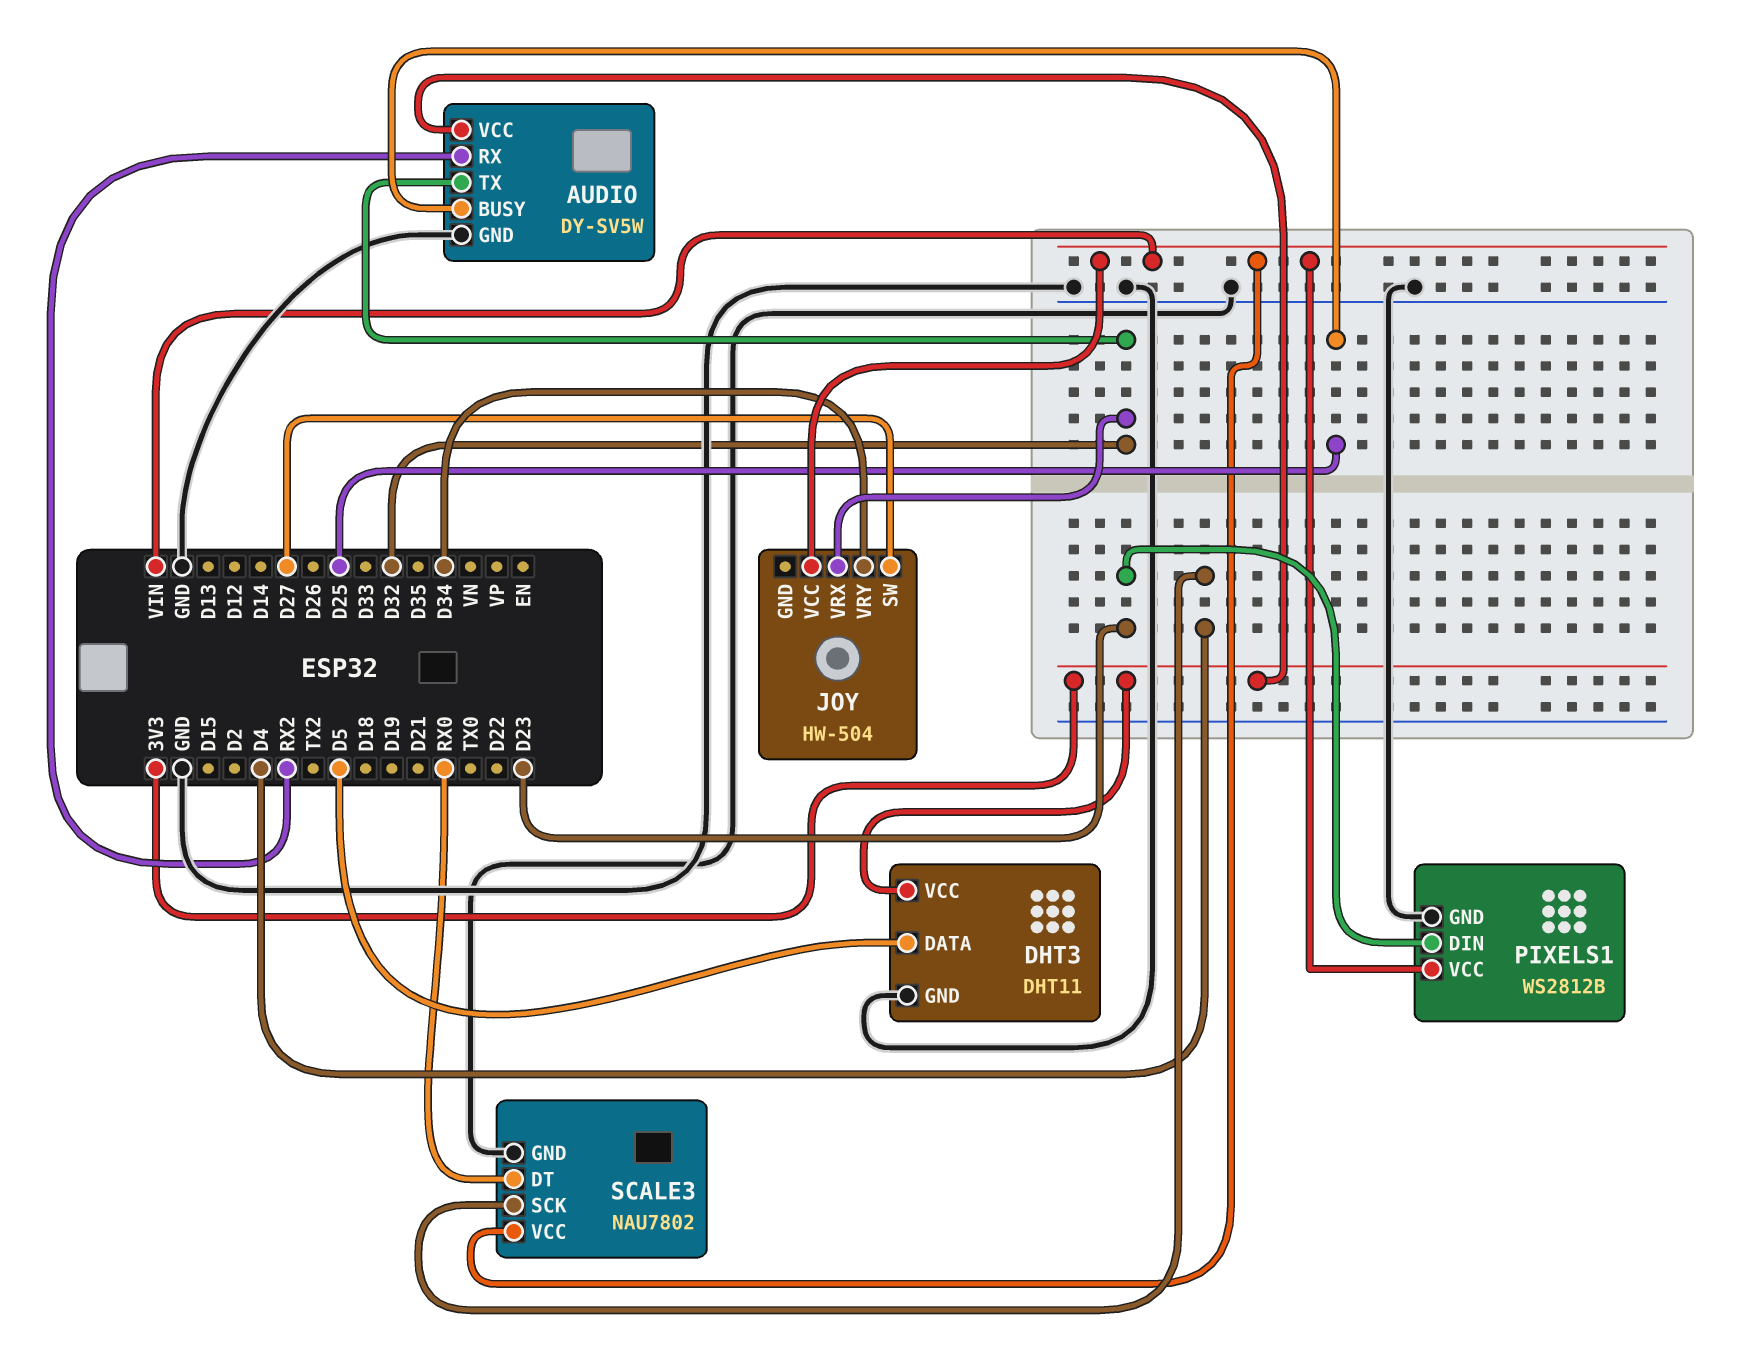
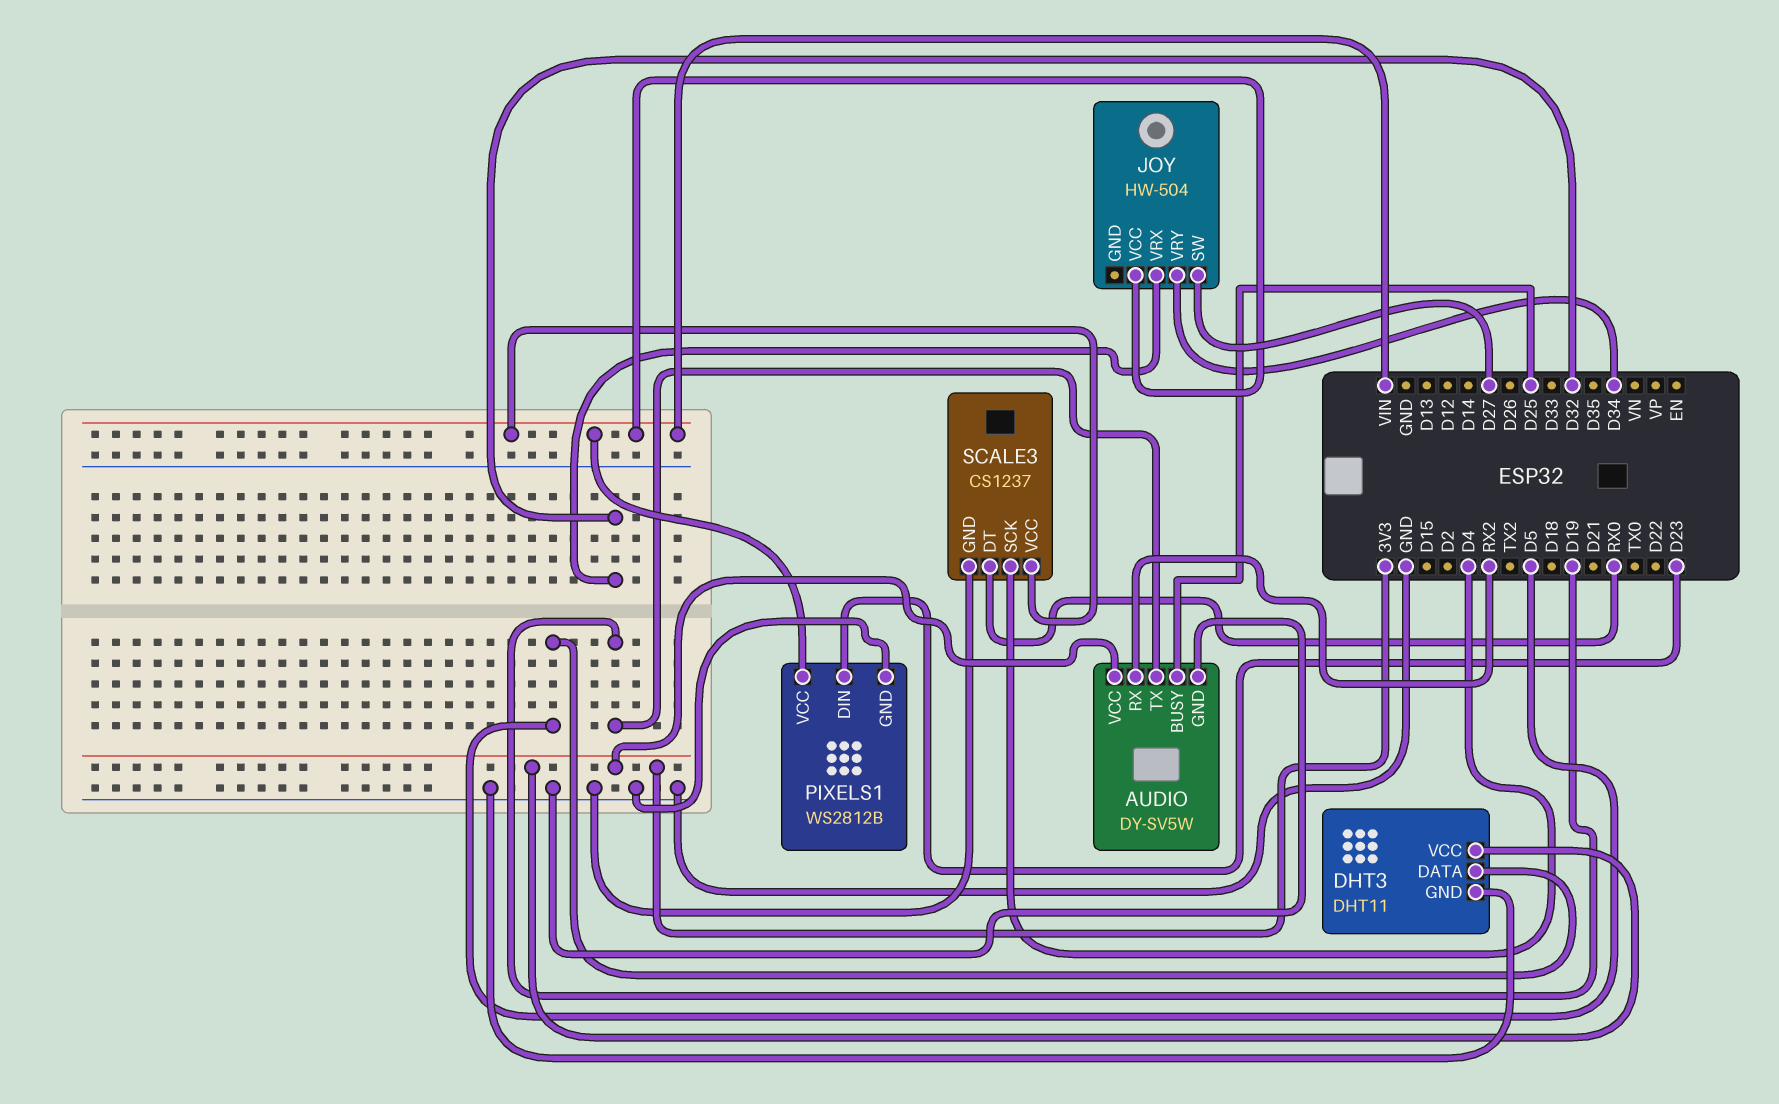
AUDIO pin TX: D32 -> D19
SCALE3: NAU7802 -> CS1237

